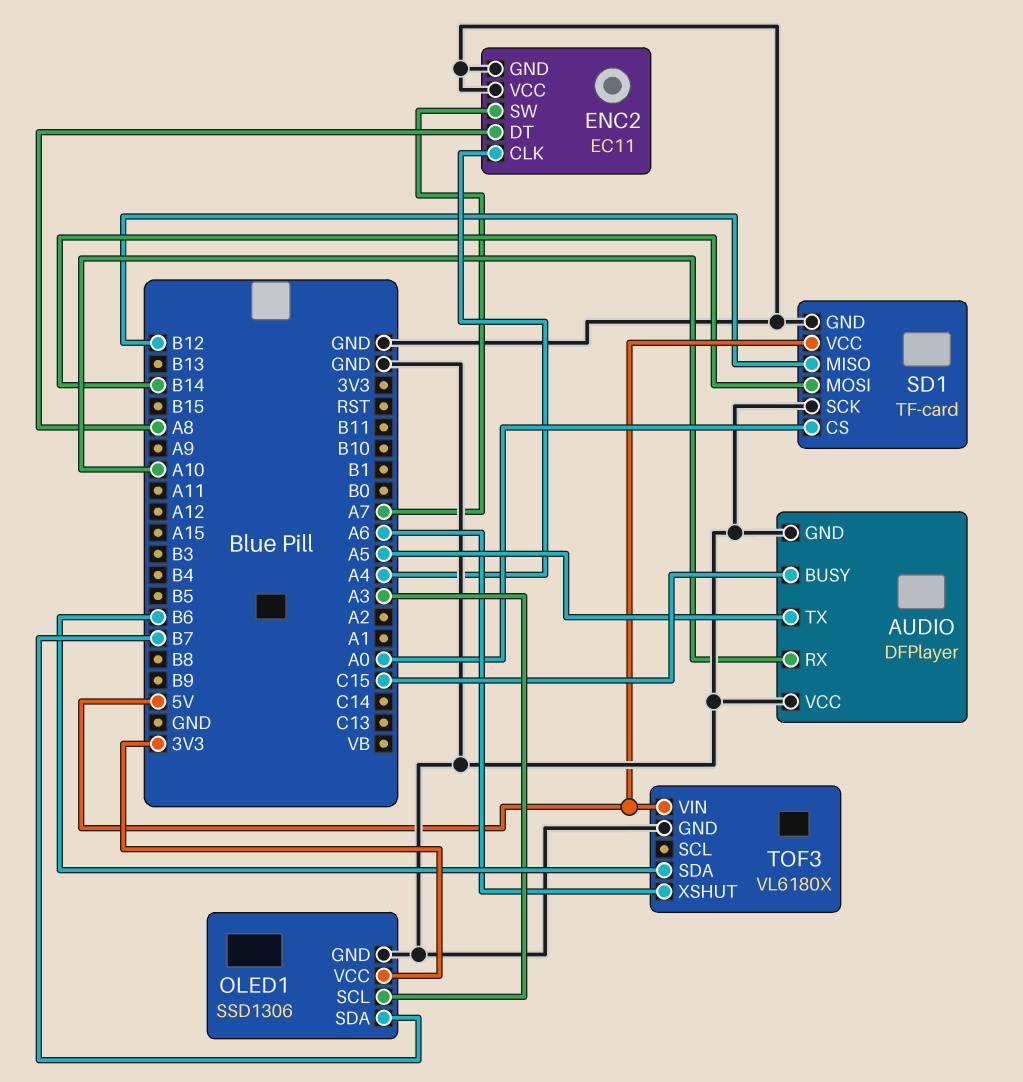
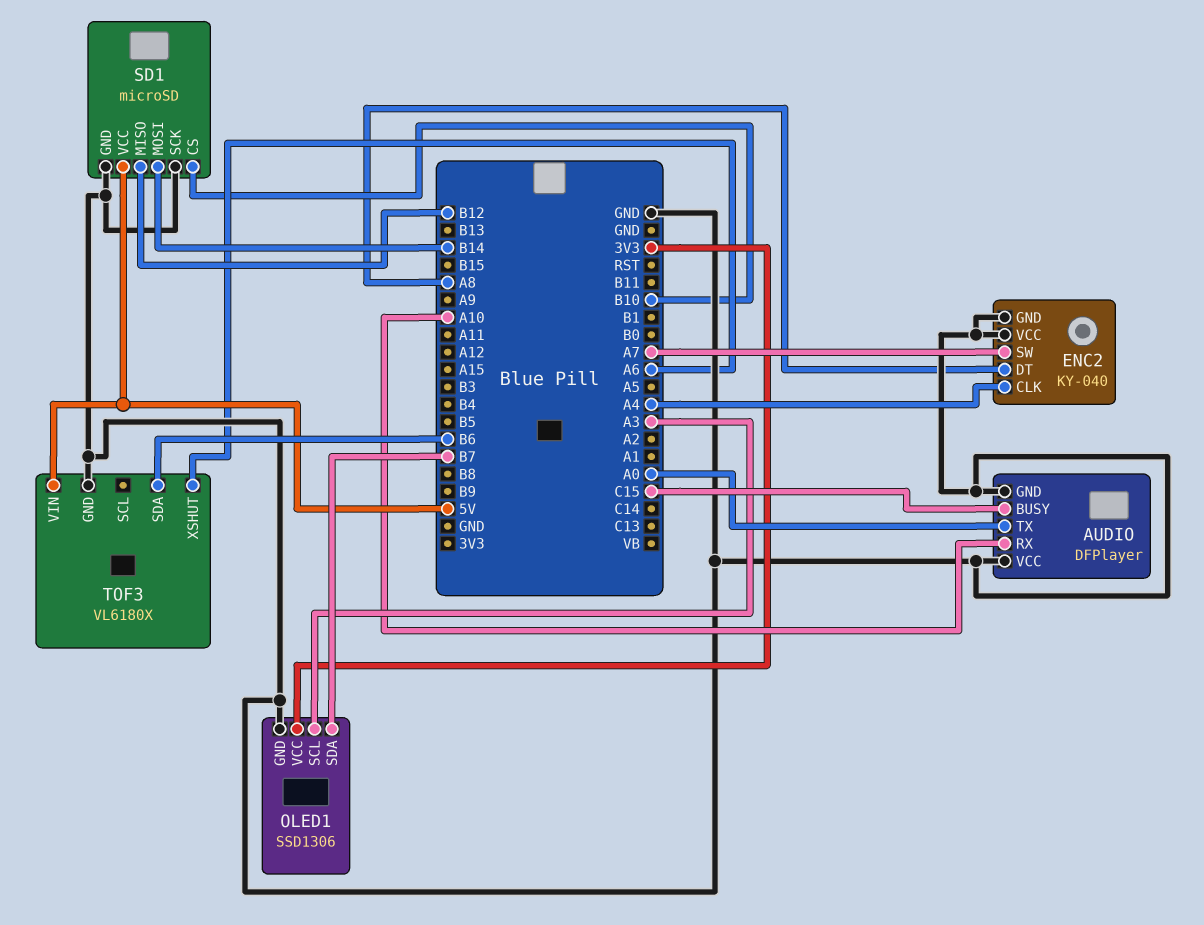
AUDIO pin TX: A5 -> A0
ENC2: EC11 -> KY-040
SD1: TF-card -> microSD
SD1 pin CS: A0 -> B10

